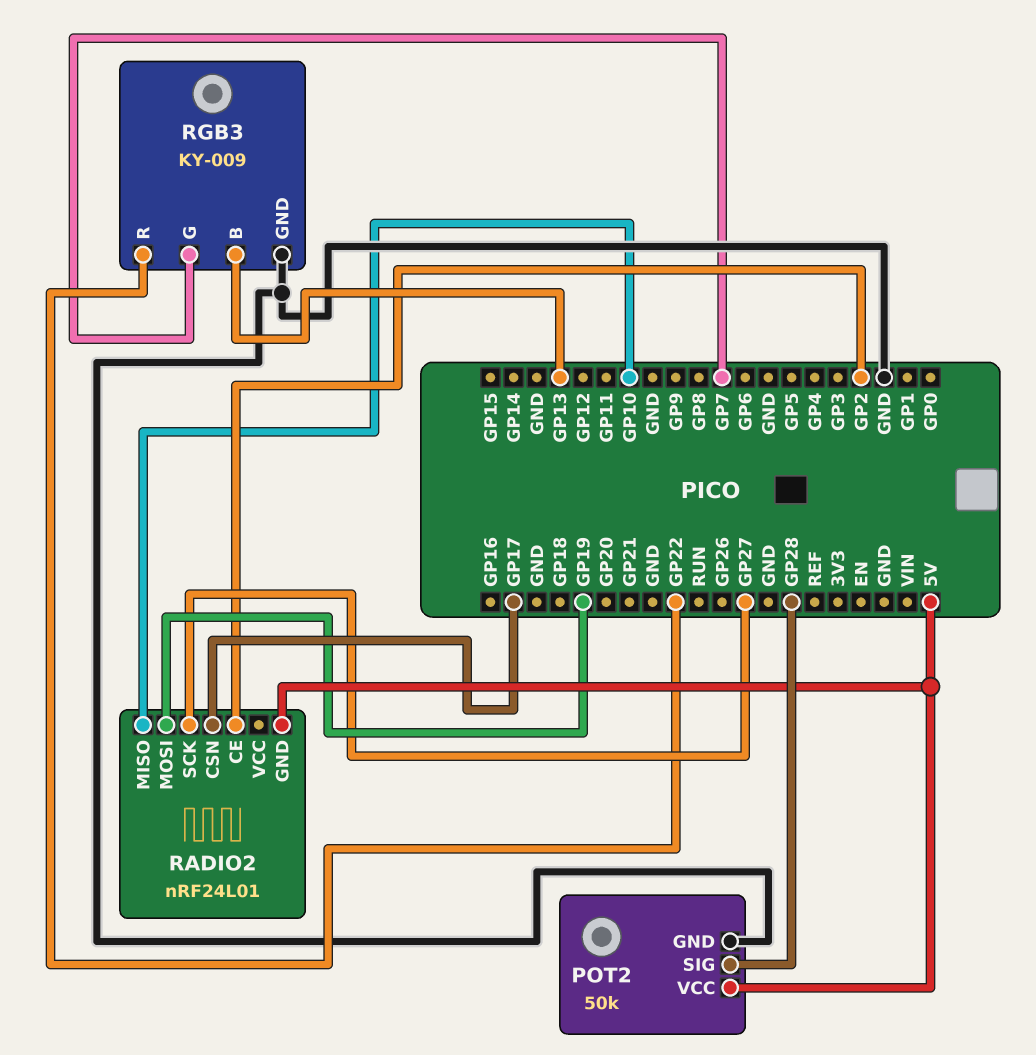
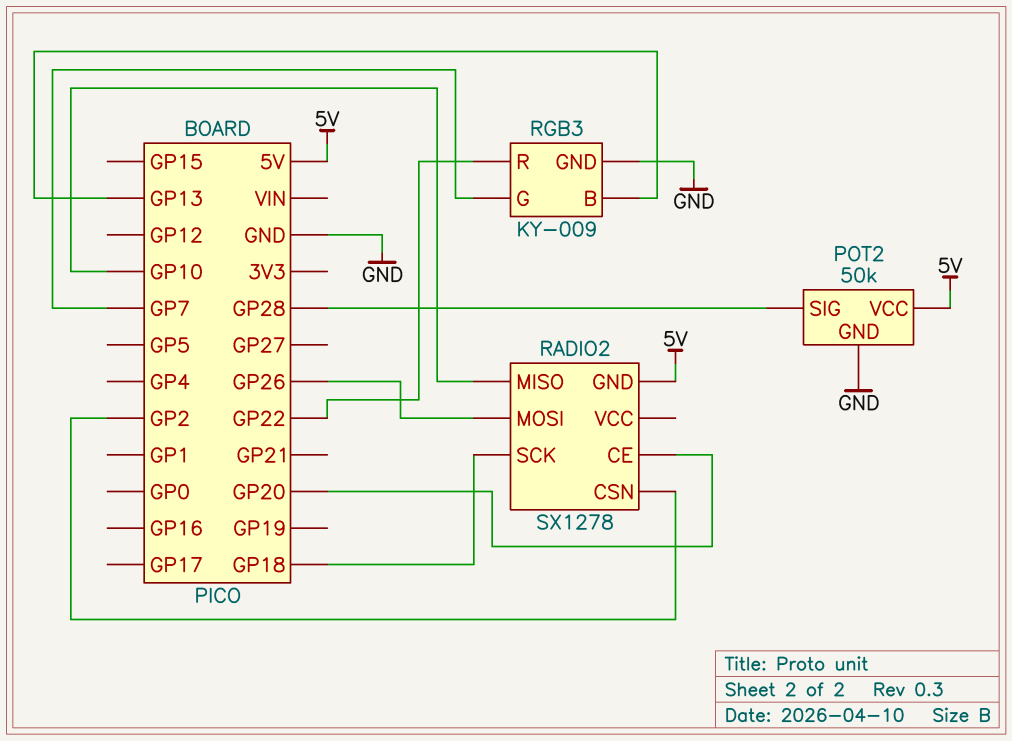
RADIO2: nRF24L01 -> SX1278
RADIO2 pin CE: GP2 -> GP20
RADIO2 pin CSN: GP17 -> GP2
RADIO2 pin MOSI: GP19 -> GP26
RADIO2 pin SCK: GP27 -> GP18

